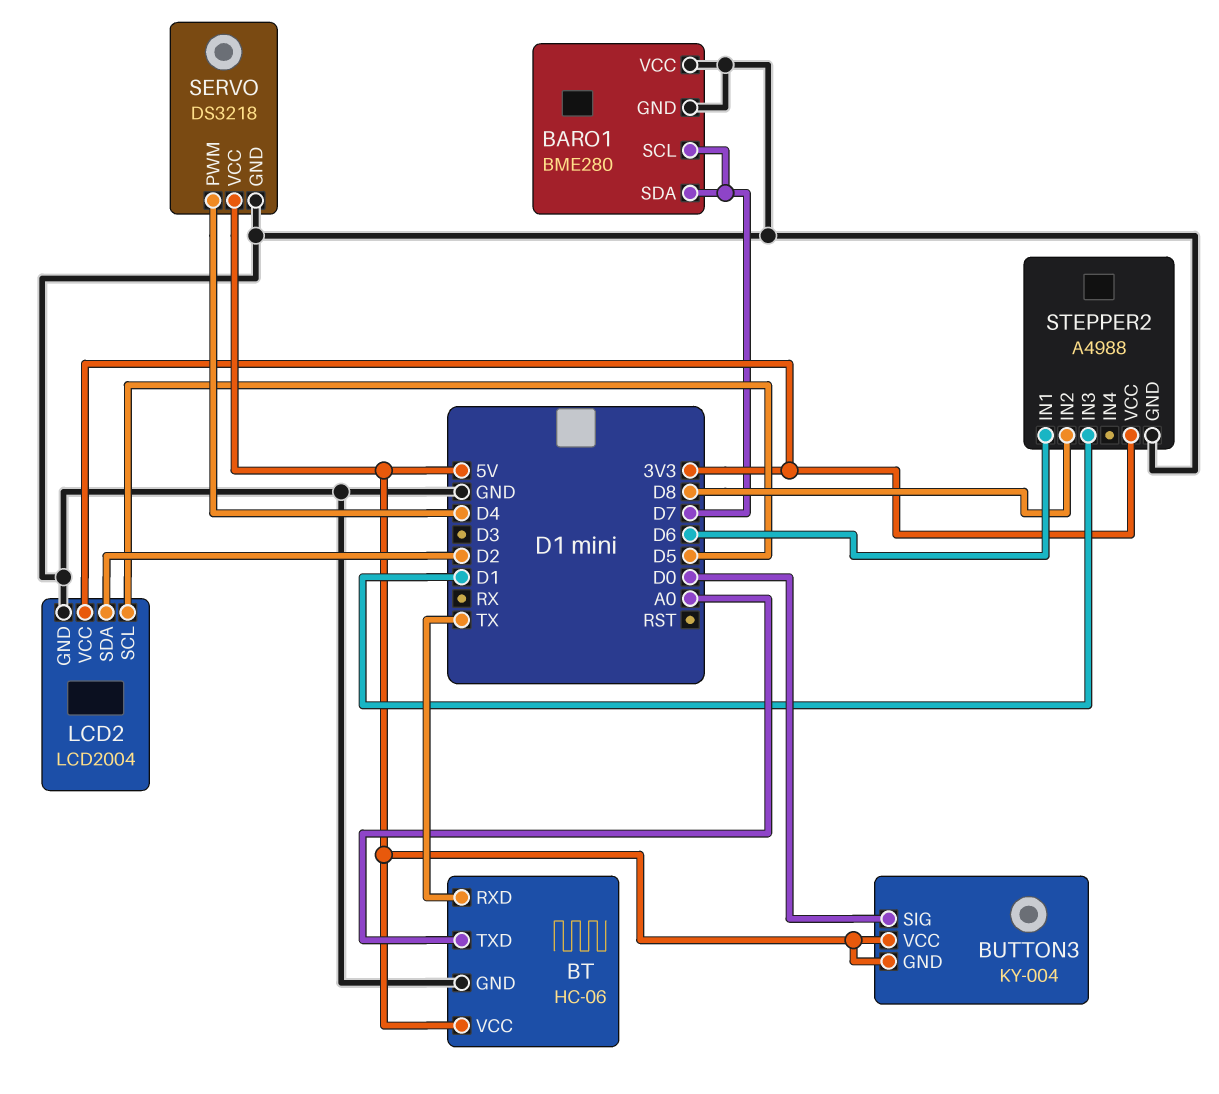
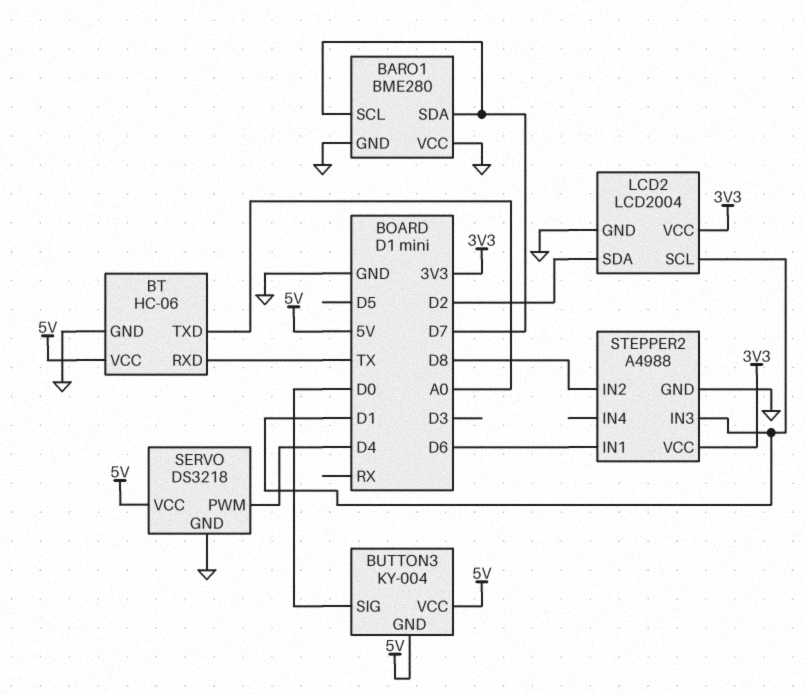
LCD2 pin SCL: D5 -> D1

